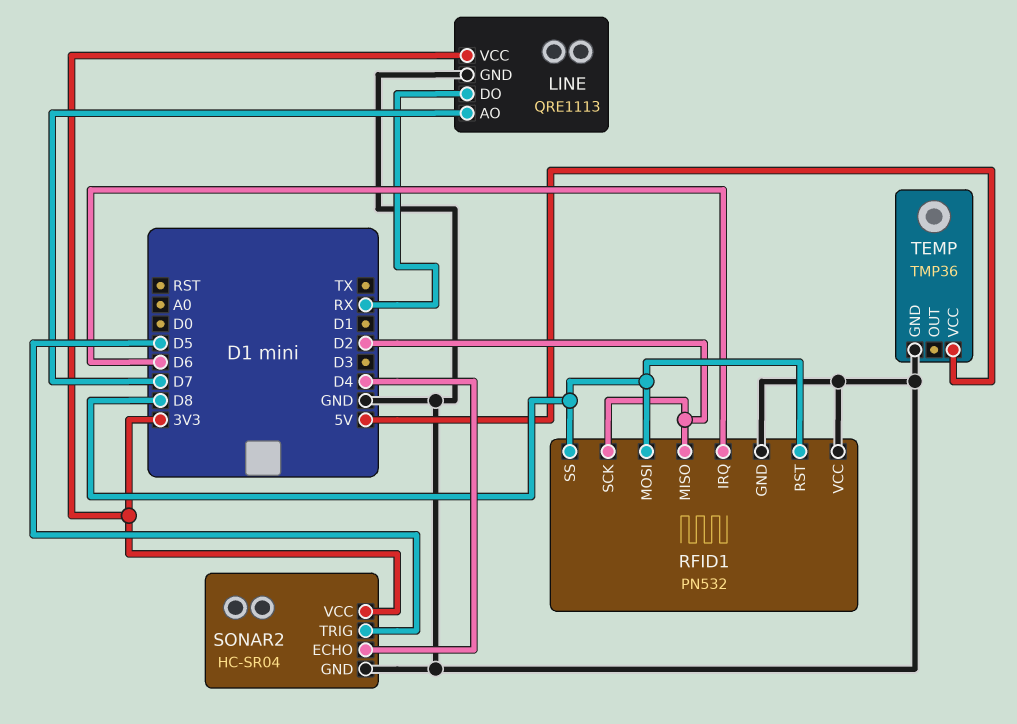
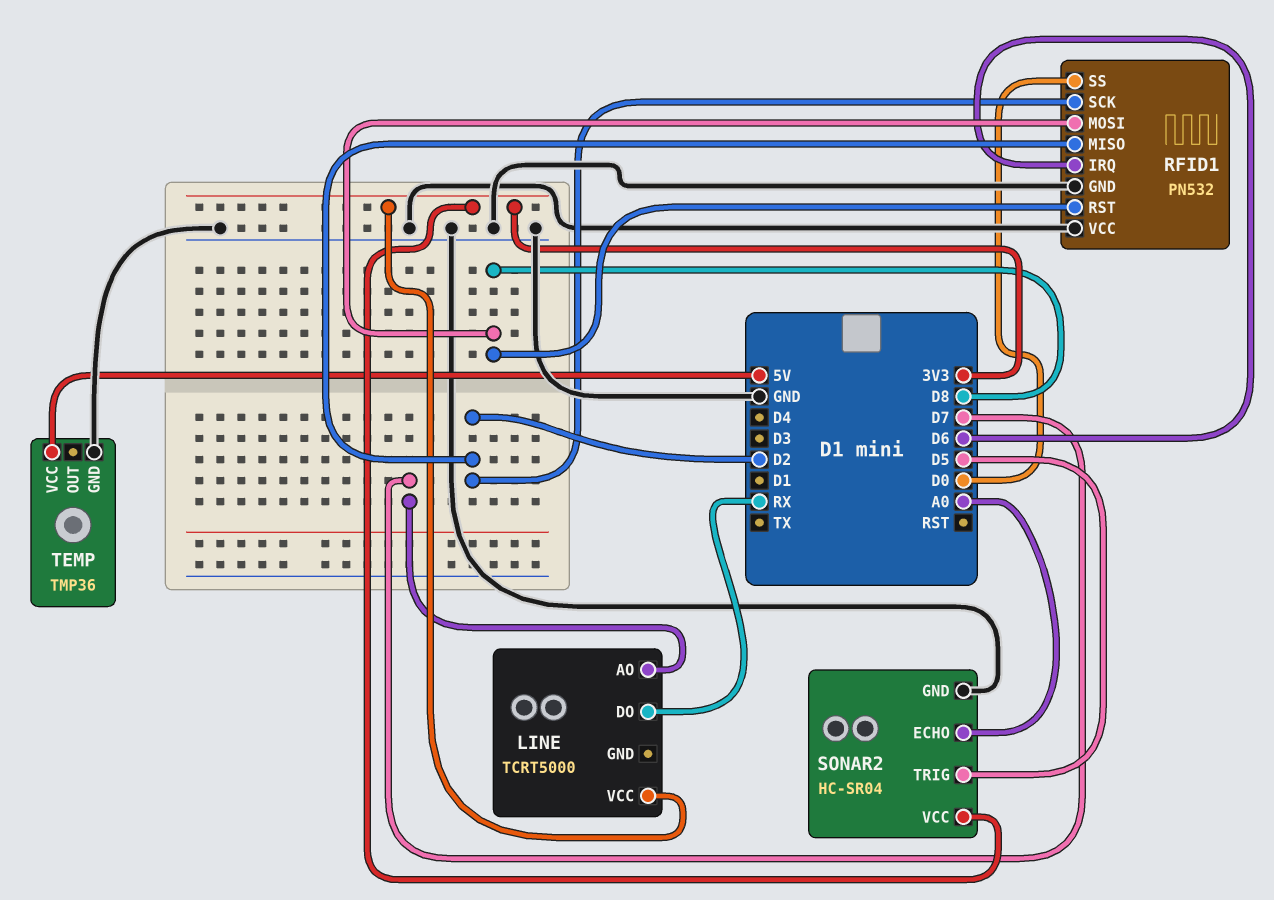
LINE: QRE1113 -> TCRT5000
LINE pin GND: GND -> none
RFID1 pin SS: D8 -> D0
SONAR2 pin ECHO: D4 -> A0

